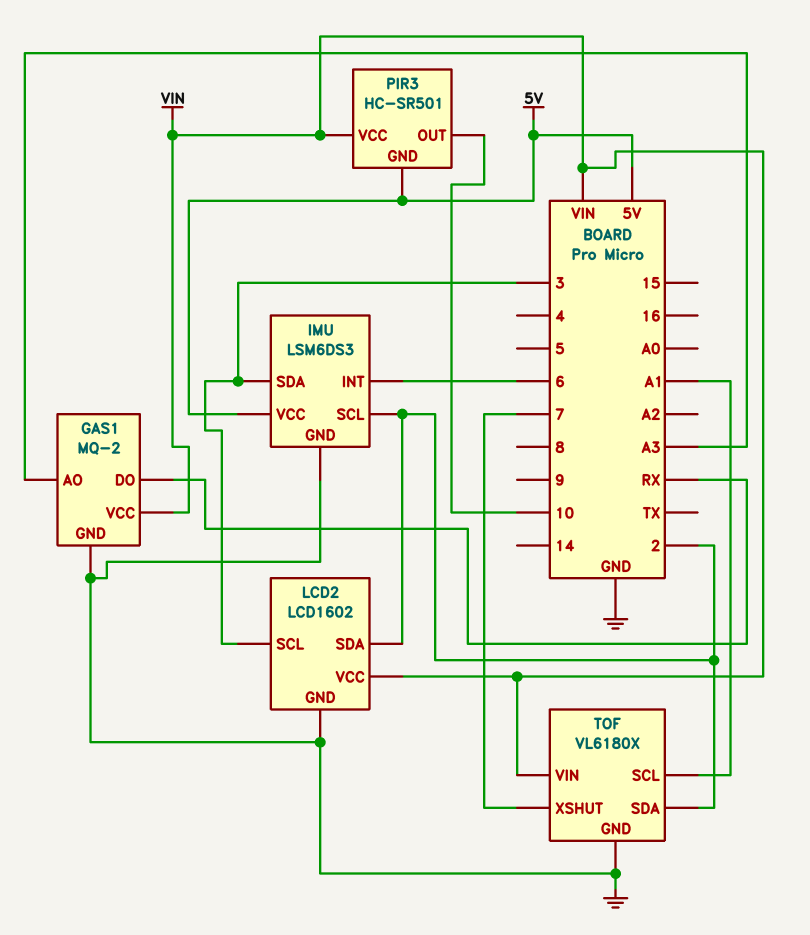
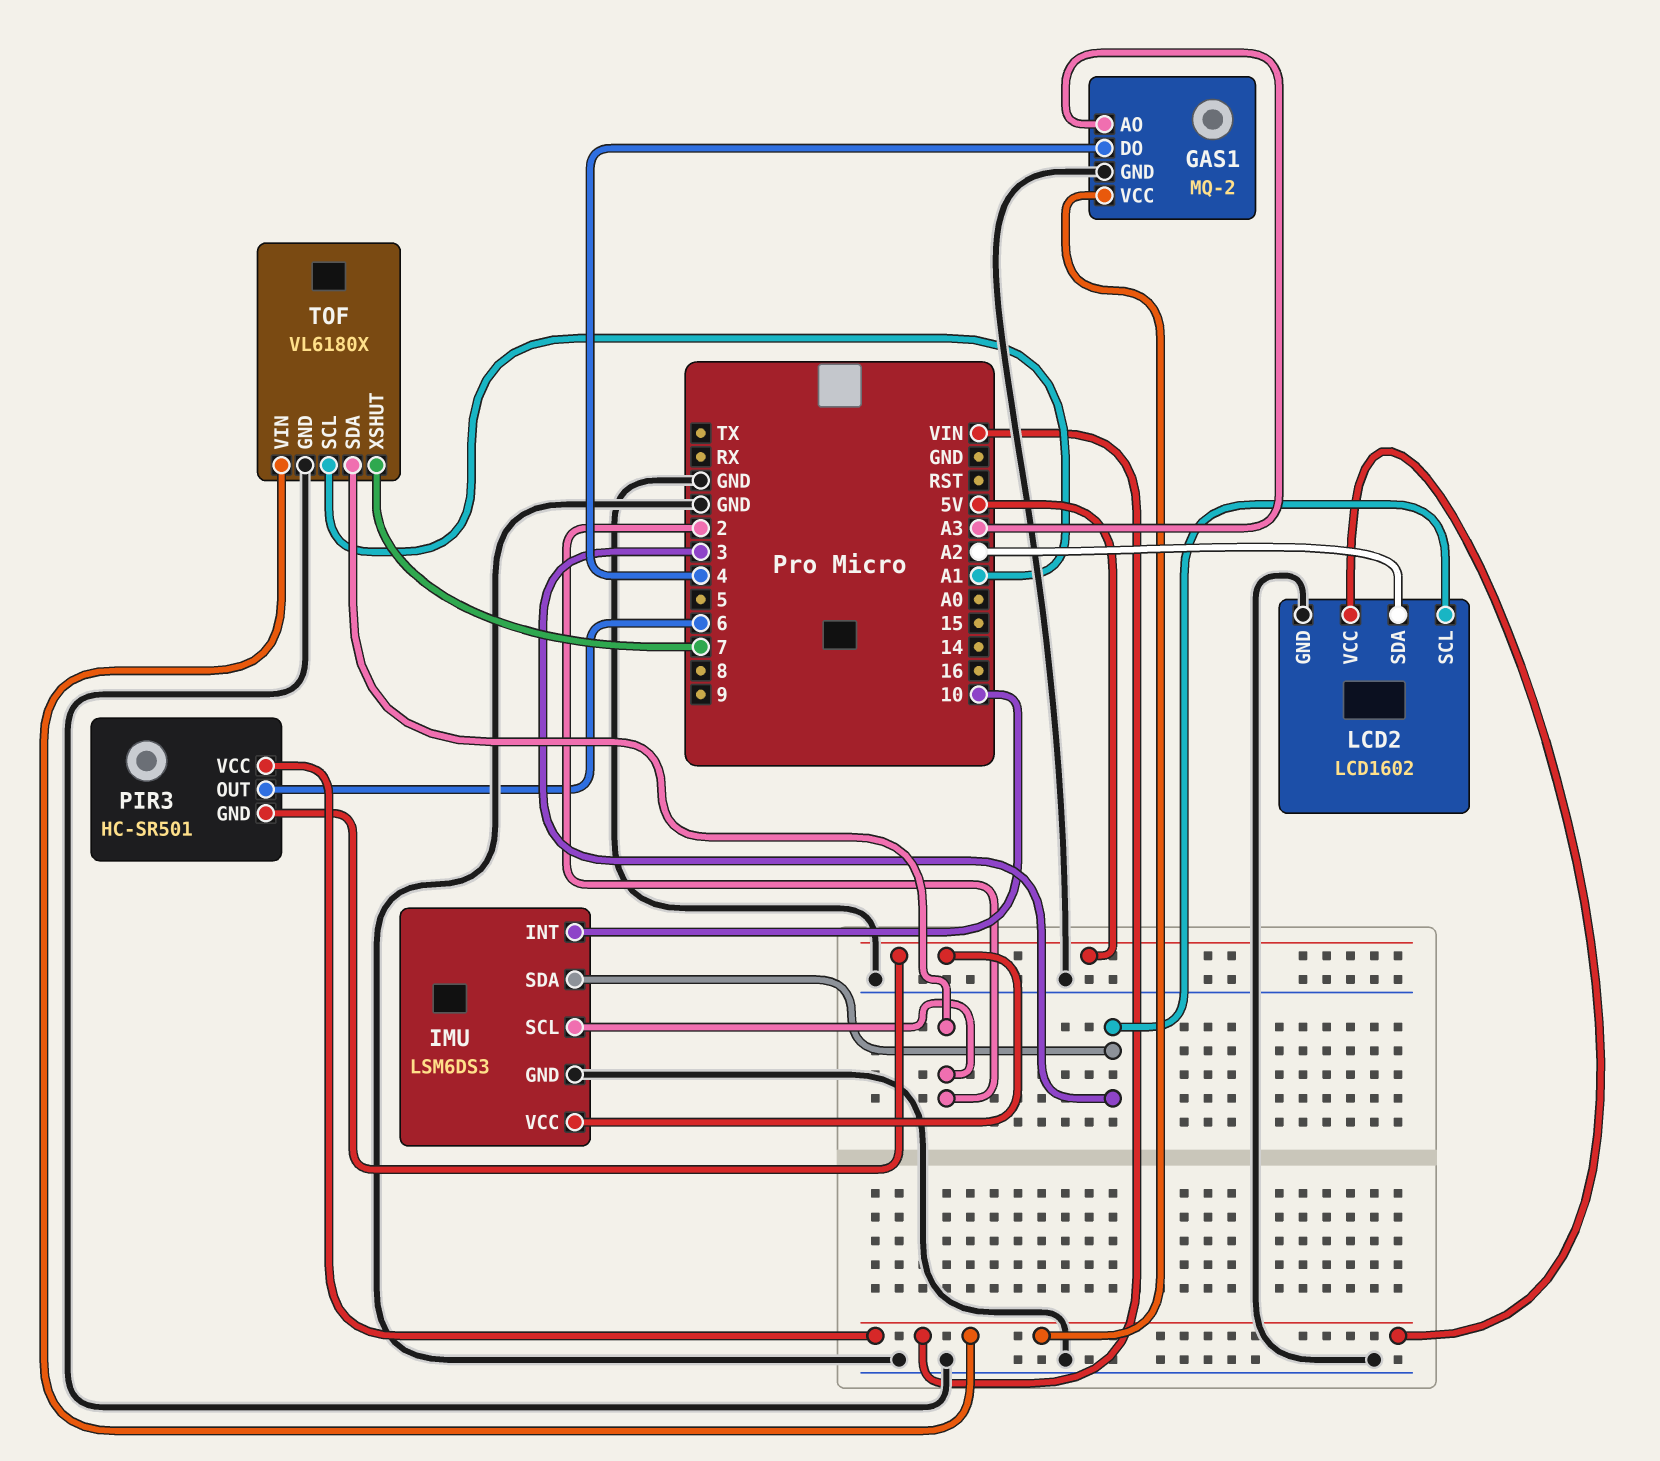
GAS1 pin DO: RX -> 4
IMU pin INT: 6 -> 10
LCD2 pin SDA: 2 -> A2
PIR3 pin OUT: 10 -> 6

